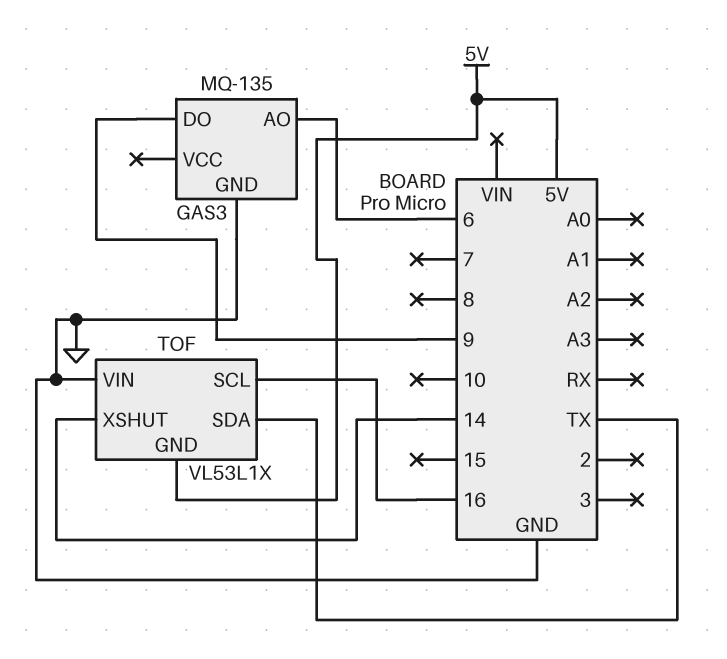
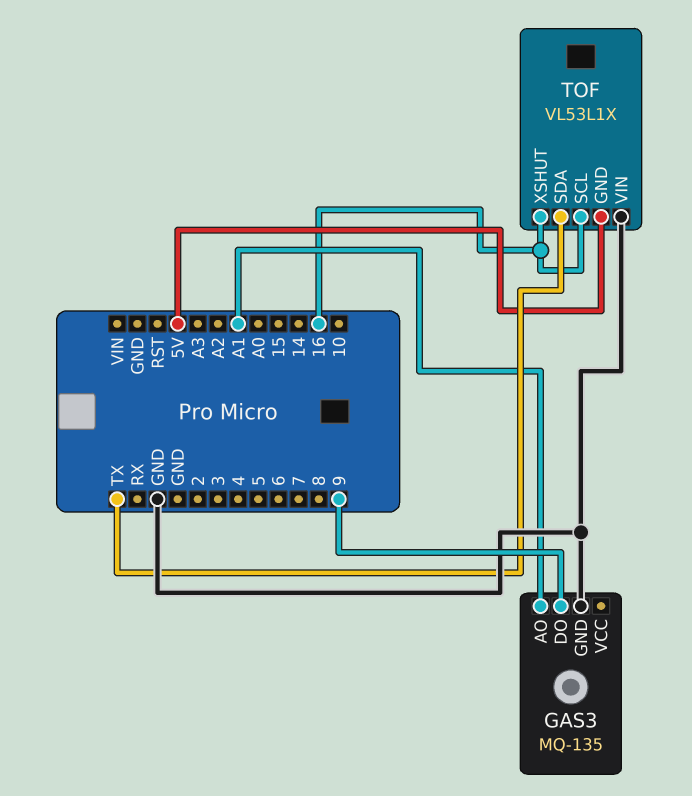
GAS3 pin AO: 6 -> A1
TOF pin XSHUT: 14 -> 16

